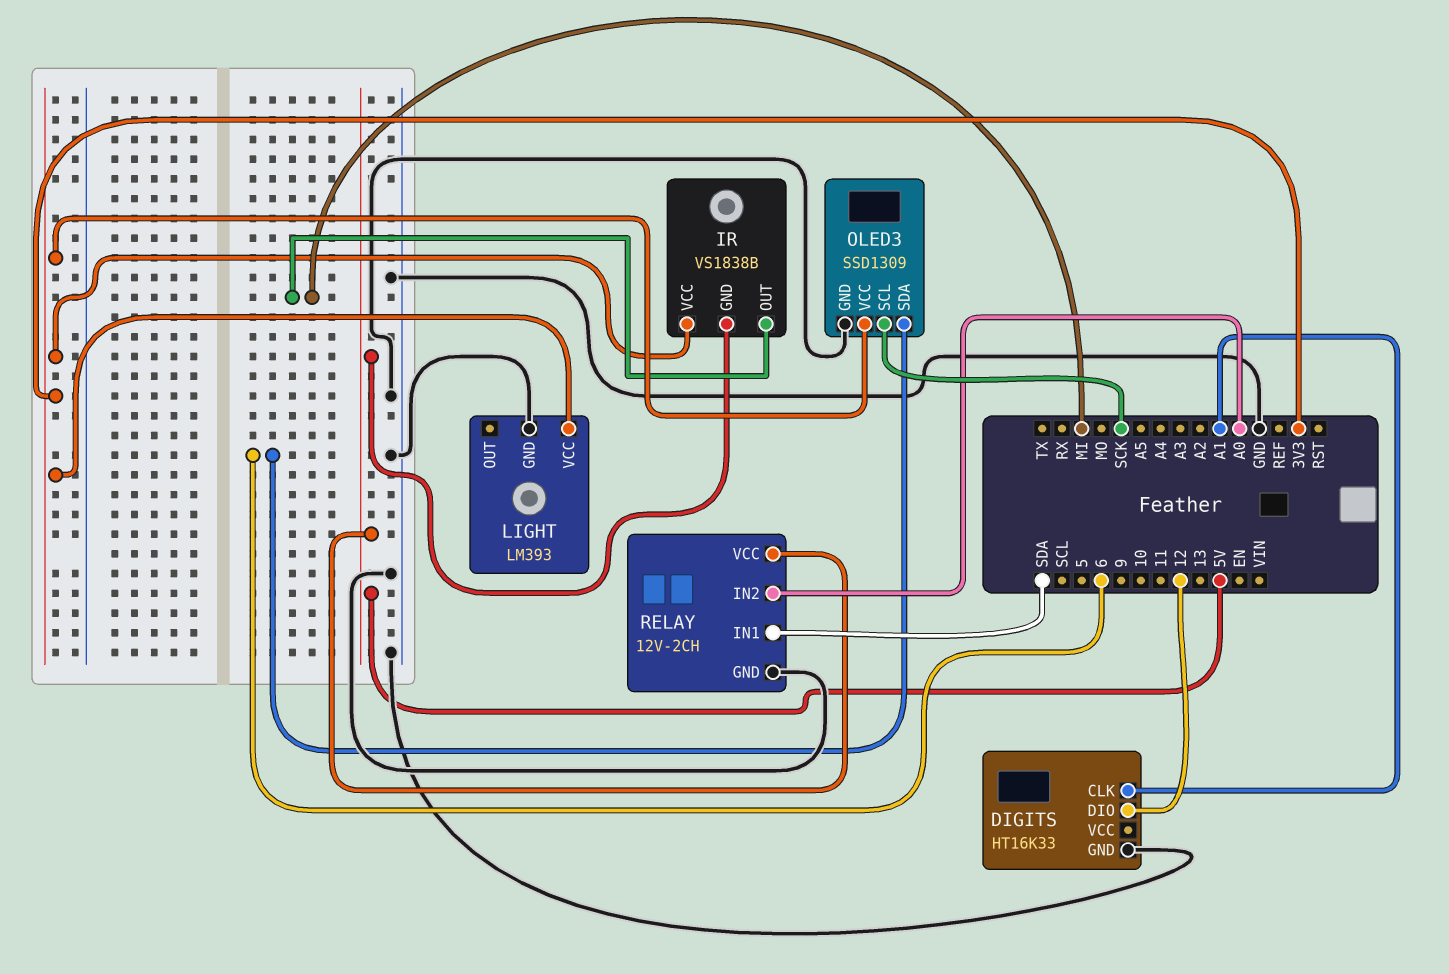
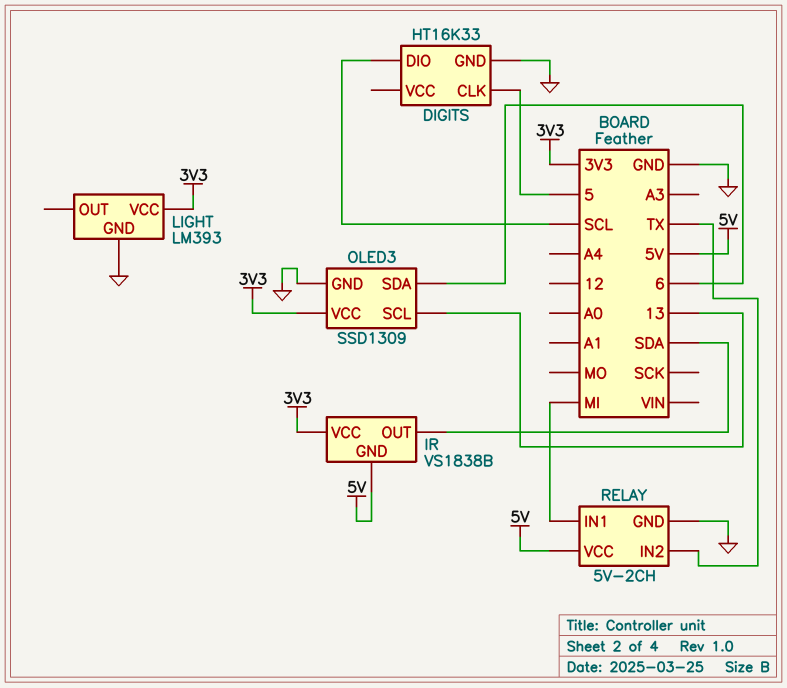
DIGITS pin CLK: A1 -> 5
DIGITS pin DIO: 12 -> SCL
IR pin OUT: MI -> SDA
OLED3 pin SCL: SCK -> 13
RELAY: 12V-2CH -> 5V-2CH
RELAY pin IN1: SDA -> MI
RELAY pin IN2: A0 -> TX

